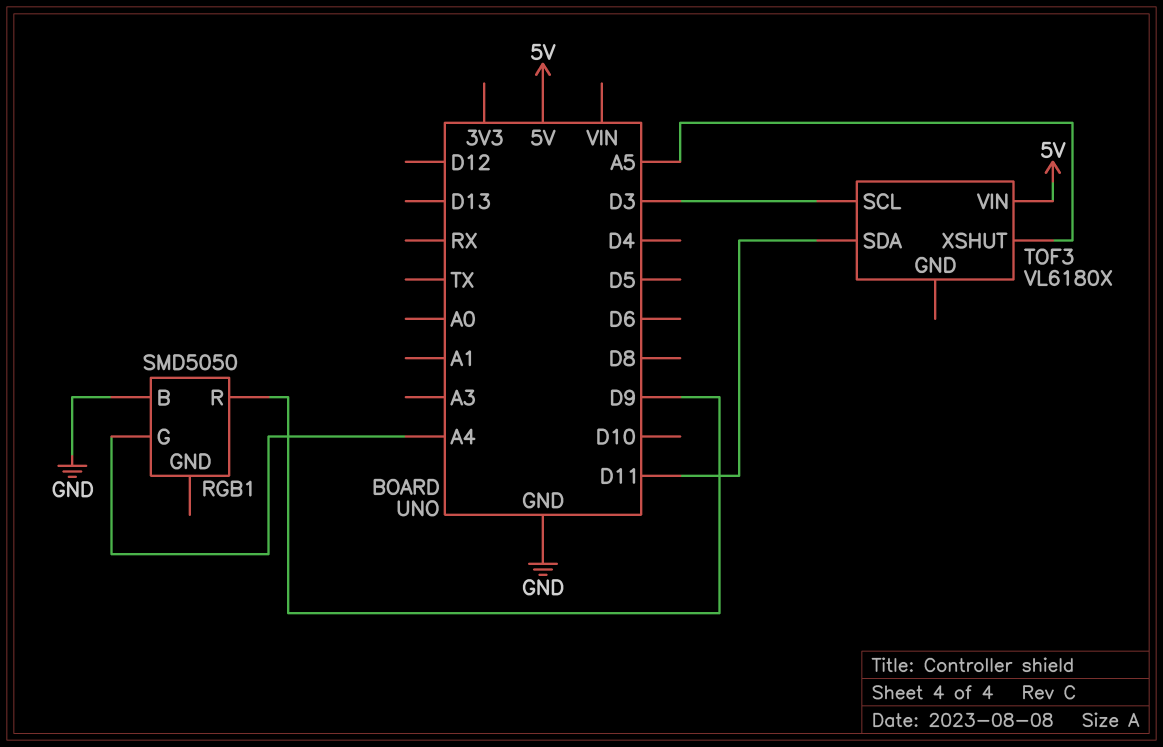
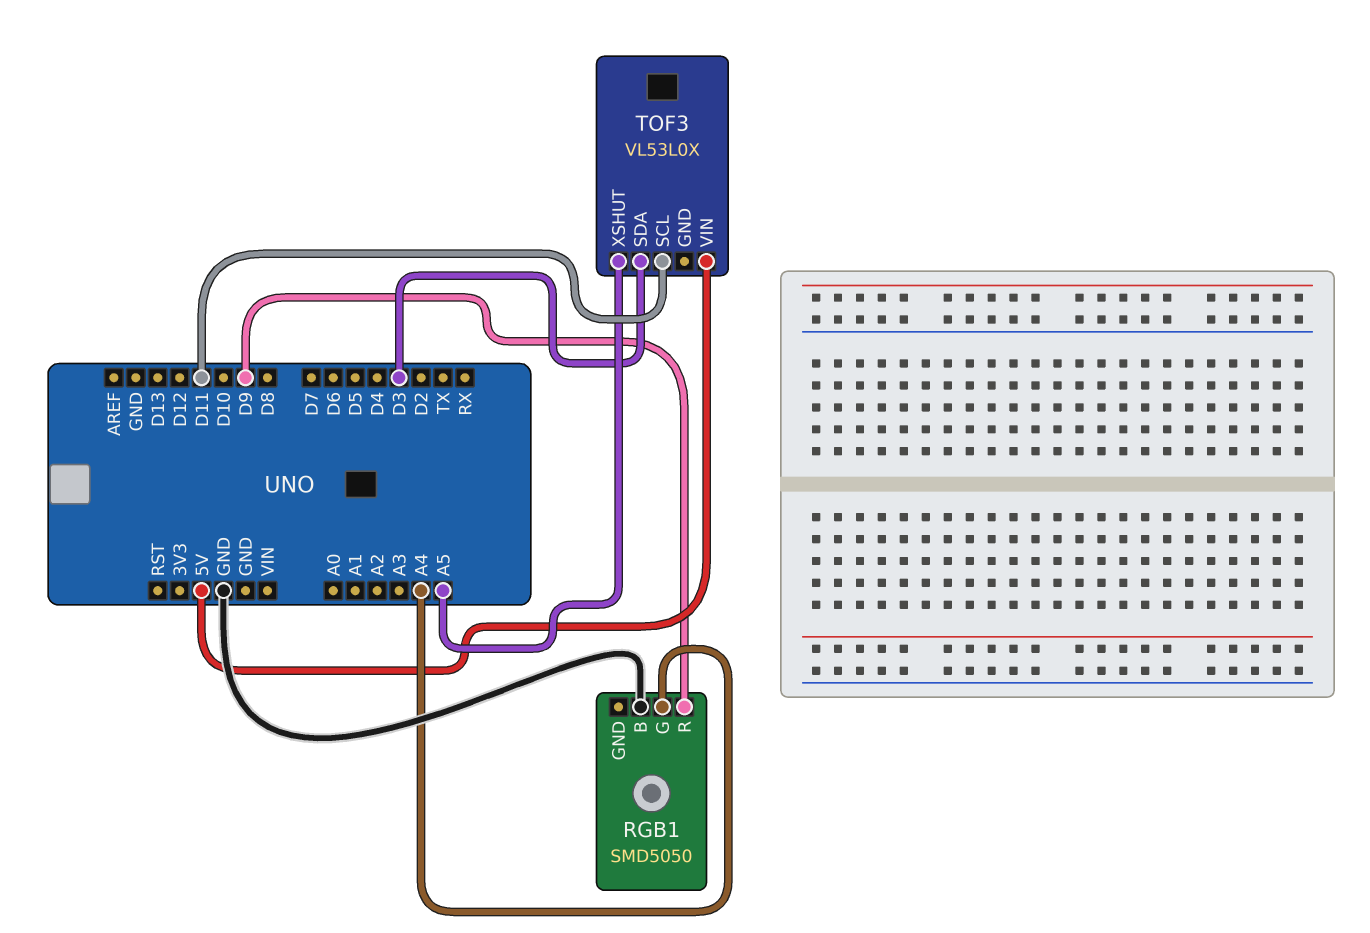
TOF3: VL6180X -> VL53L0X
TOF3 pin SCL: D3 -> D11
TOF3 pin SDA: D11 -> D3

